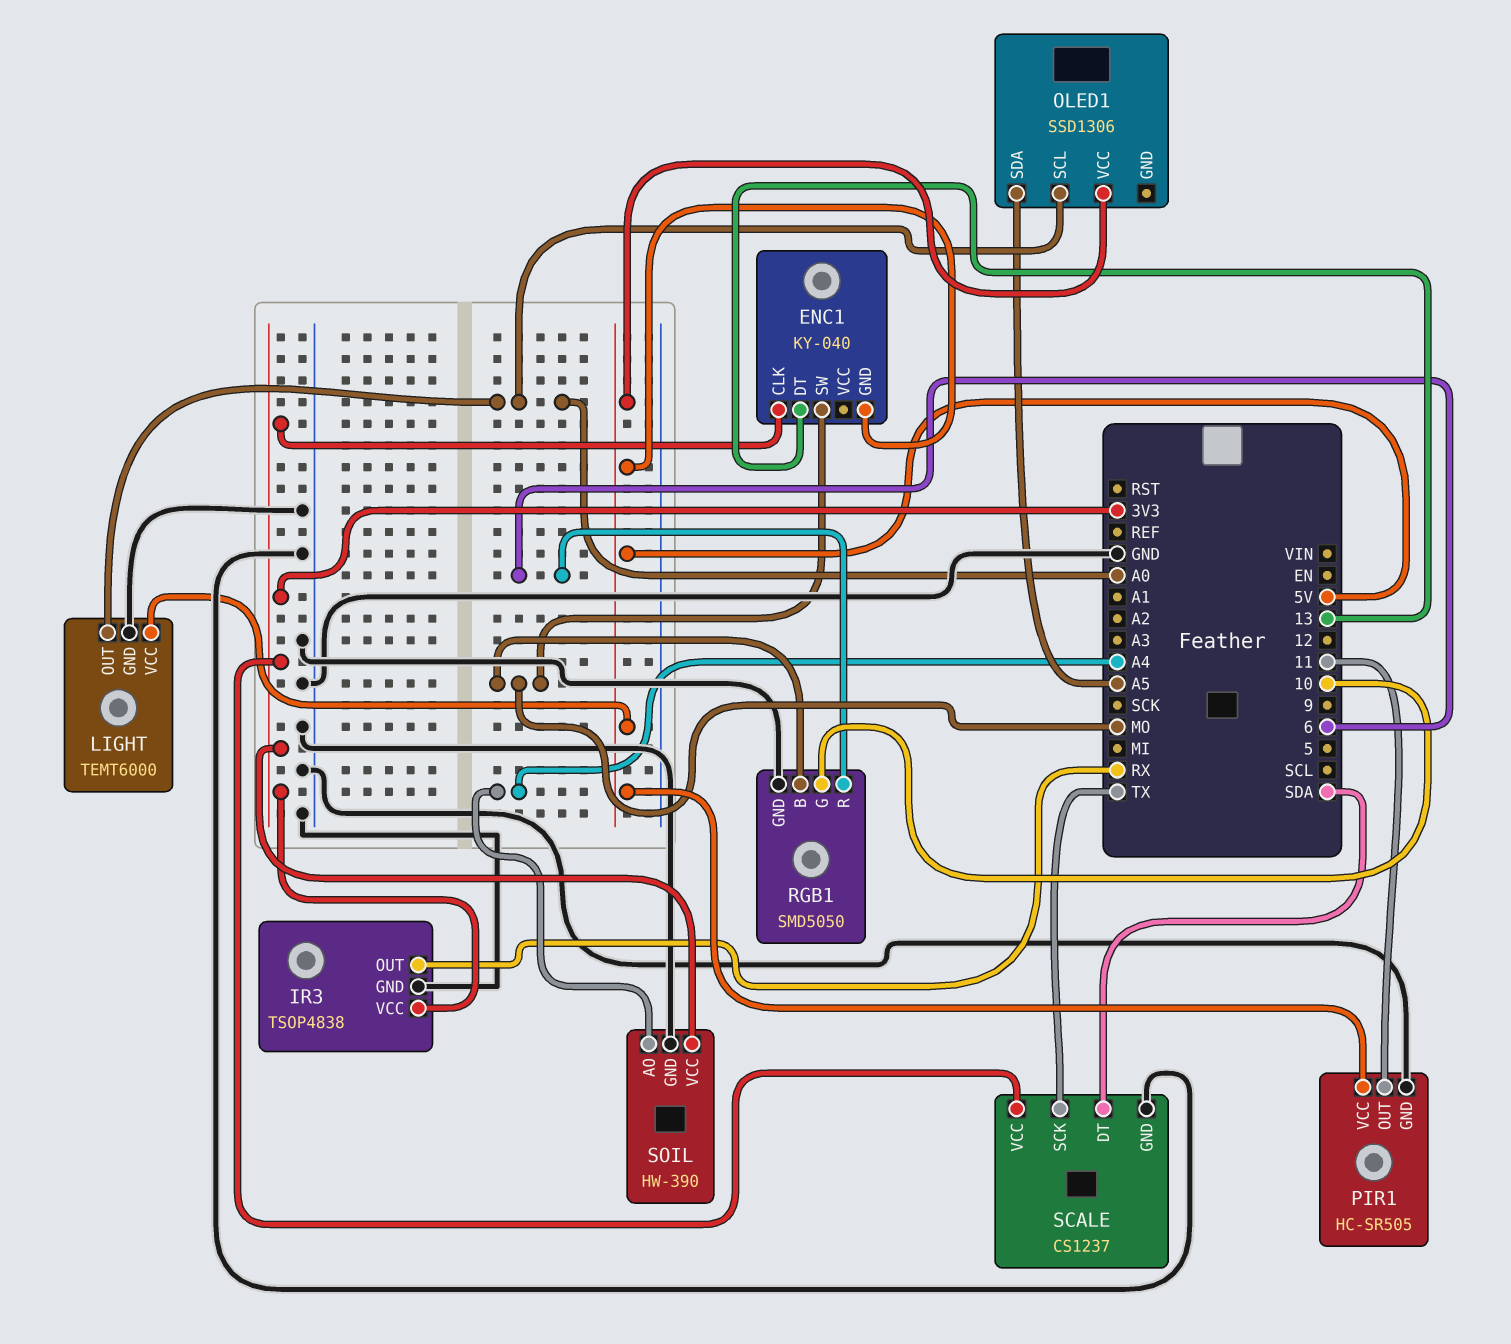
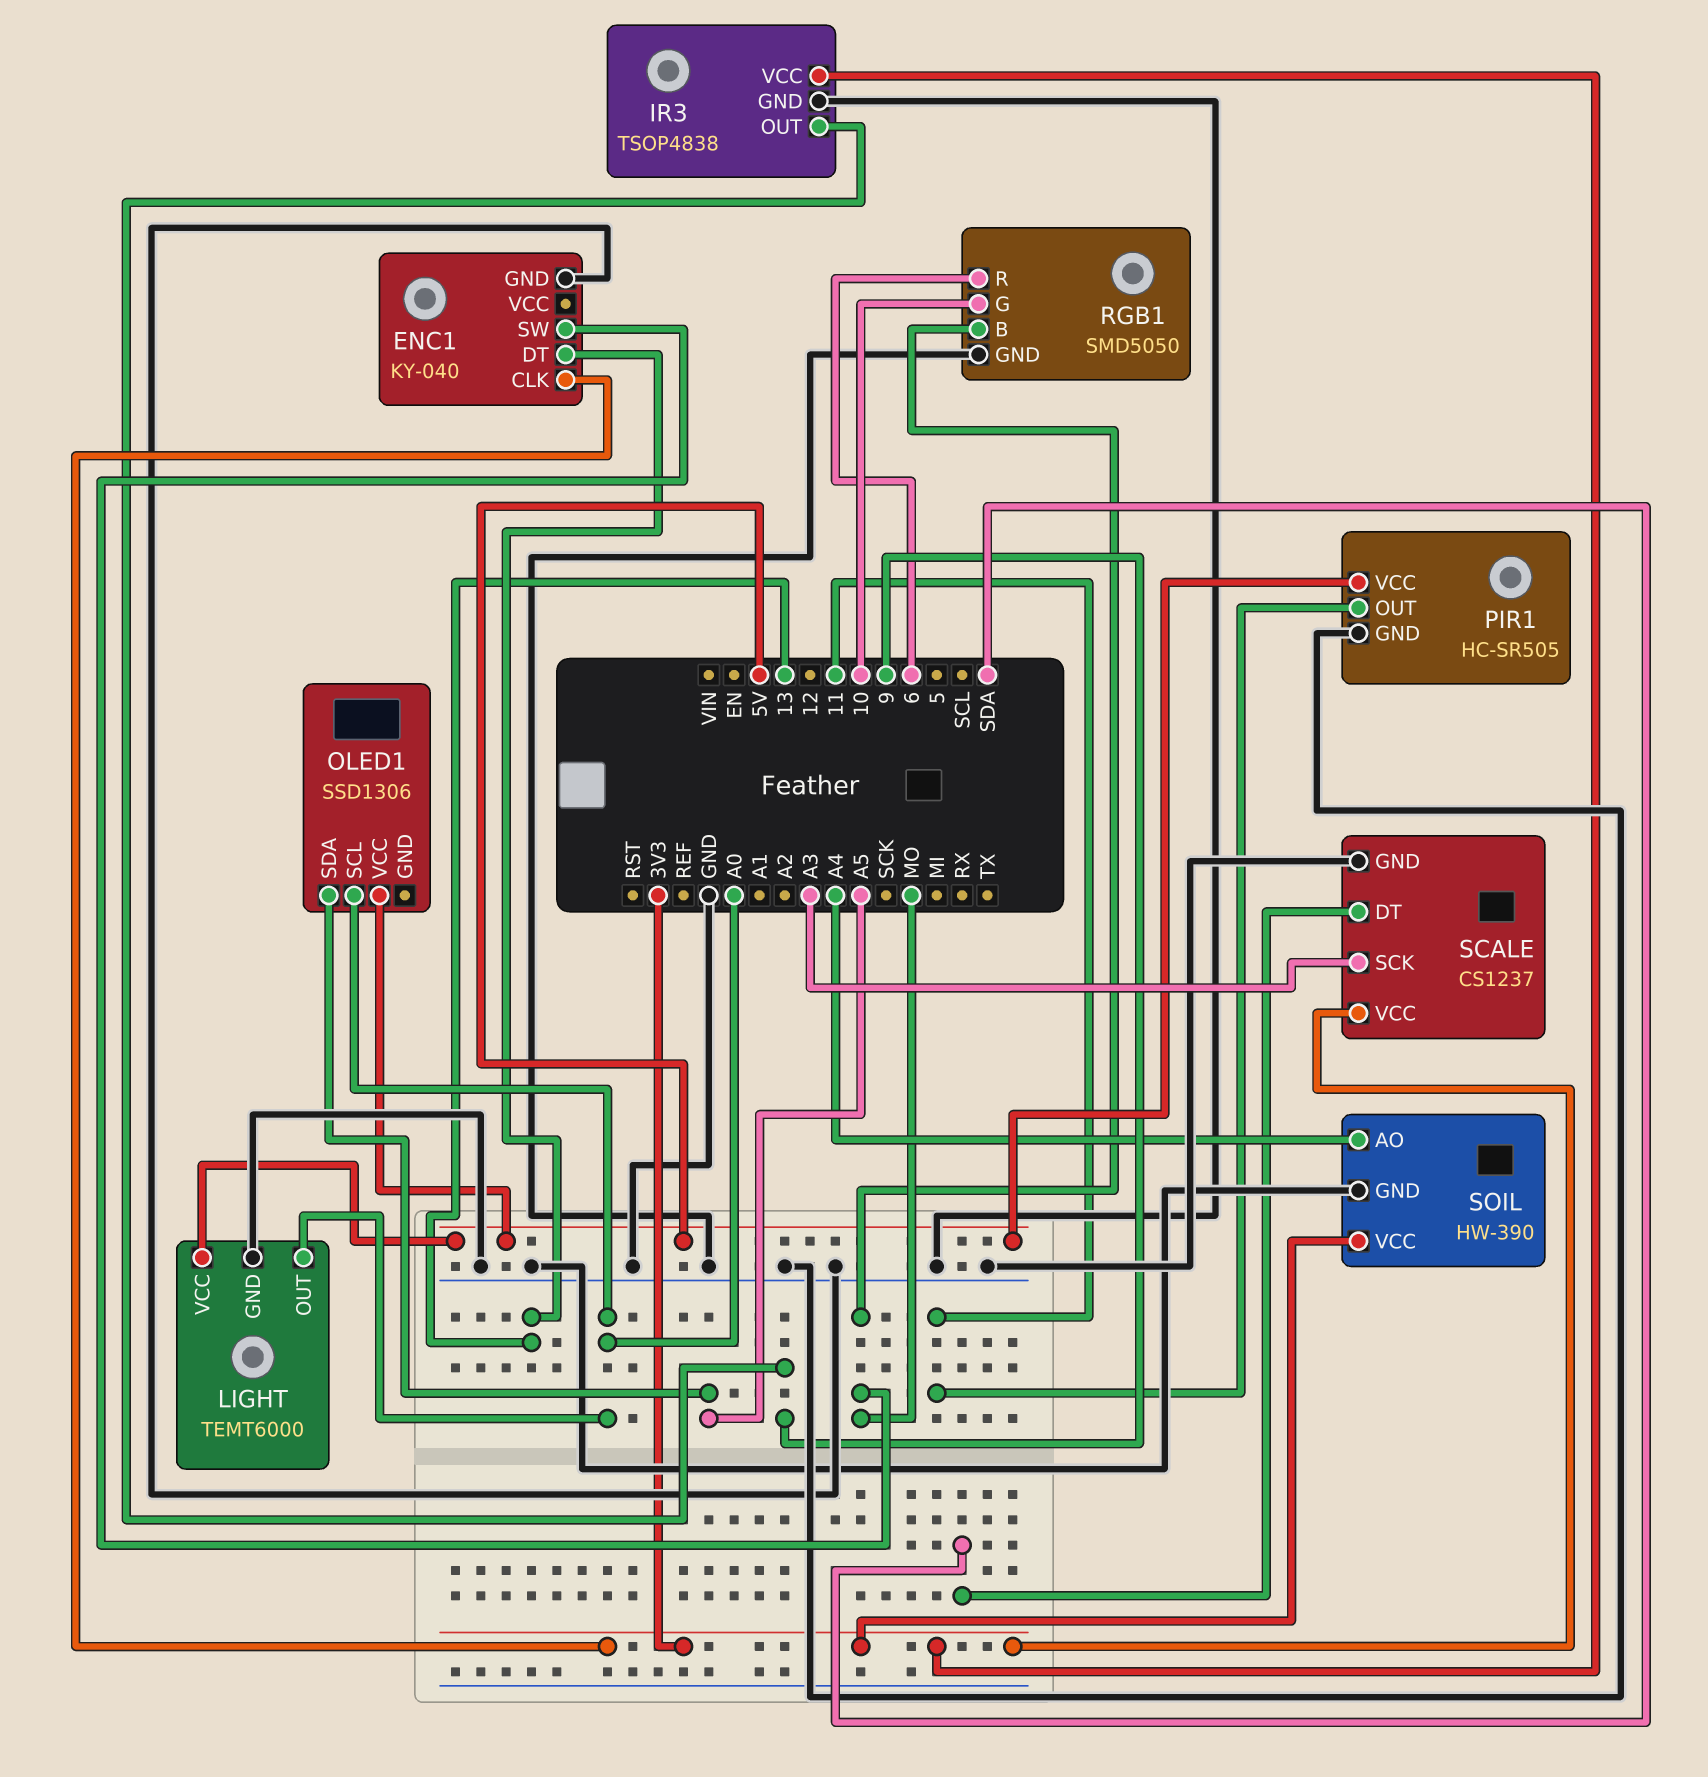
ENC1 pin GND: 5V -> GND
IR3 pin OUT: RX -> 9
SCALE pin SCK: TX -> A3

